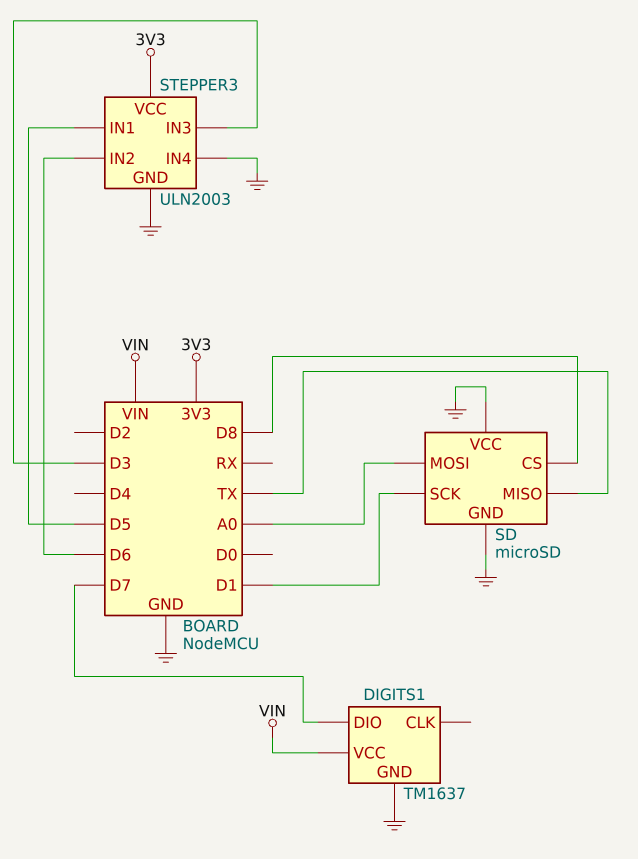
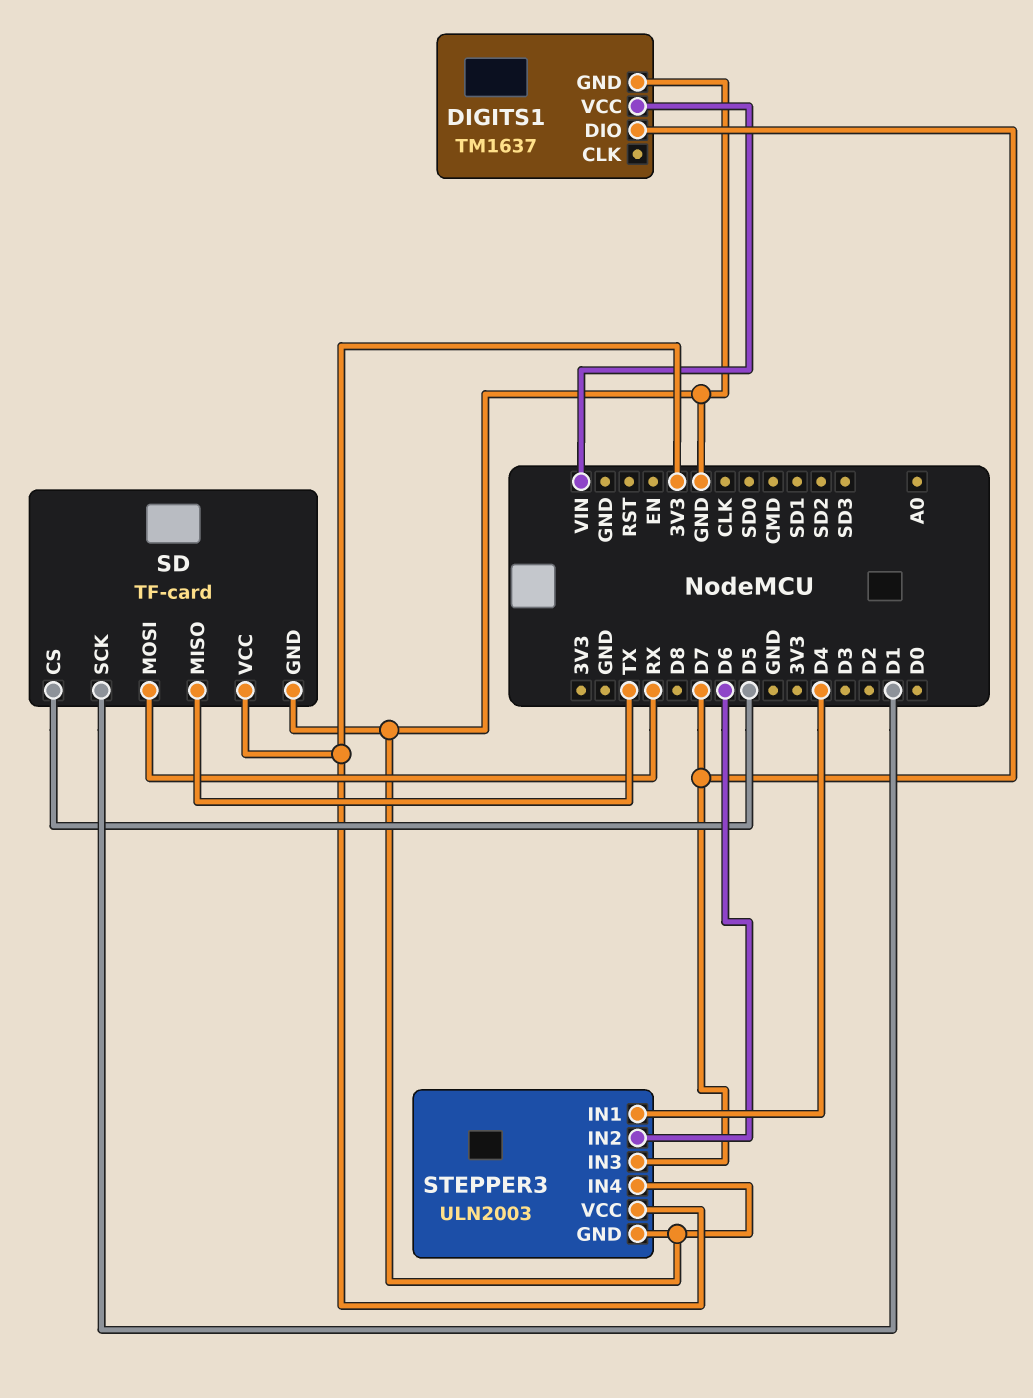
SD: microSD -> TF-card
SD pin CS: D8 -> D5
SD pin MOSI: A0 -> RX
SD pin VCC: GND -> 3V3
STEPPER3 pin IN1: D5 -> D4
STEPPER3 pin IN3: D3 -> D7

